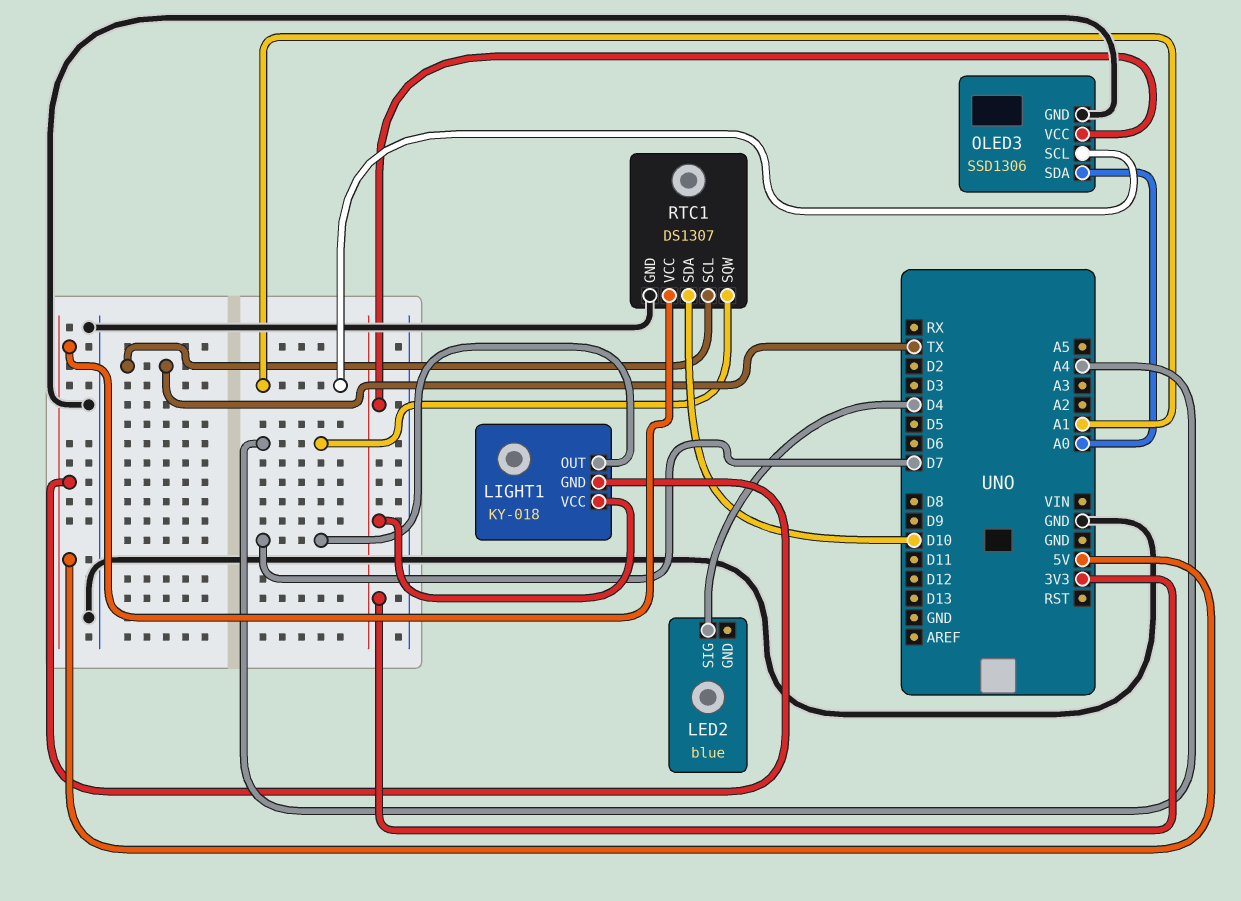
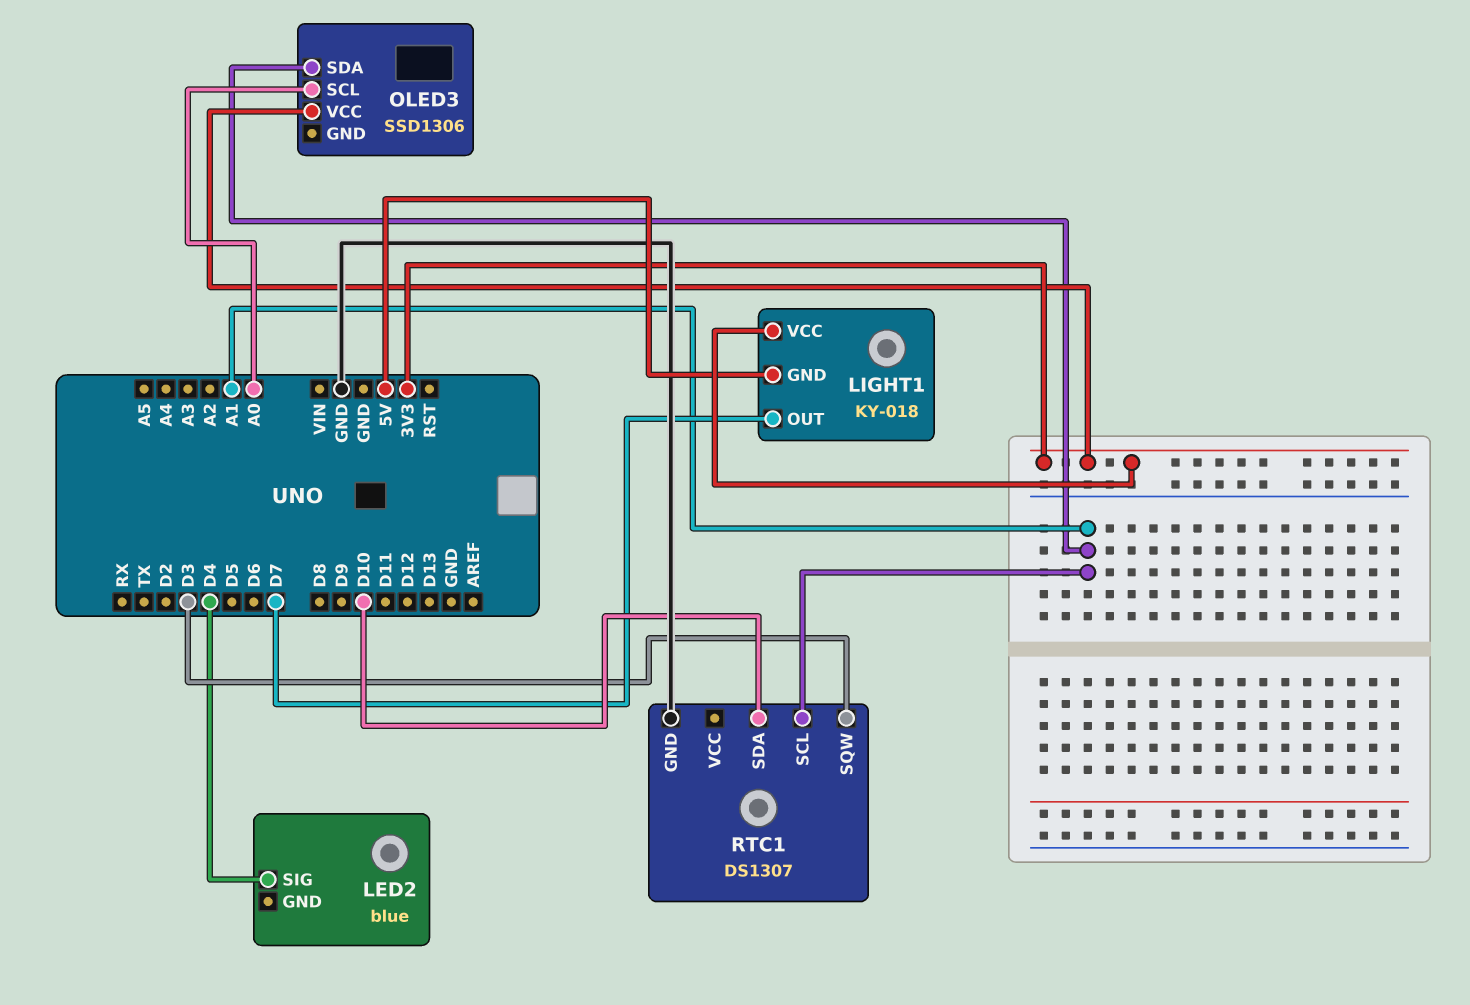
OLED3 pin GND: GND -> none
OLED3 pin SCL: A1 -> A0
OLED3 pin SDA: A0 -> A1
RTC1 pin SCL: TX -> A1
RTC1 pin SQW: A4 -> D3
RTC1 pin VCC: 5V -> none

